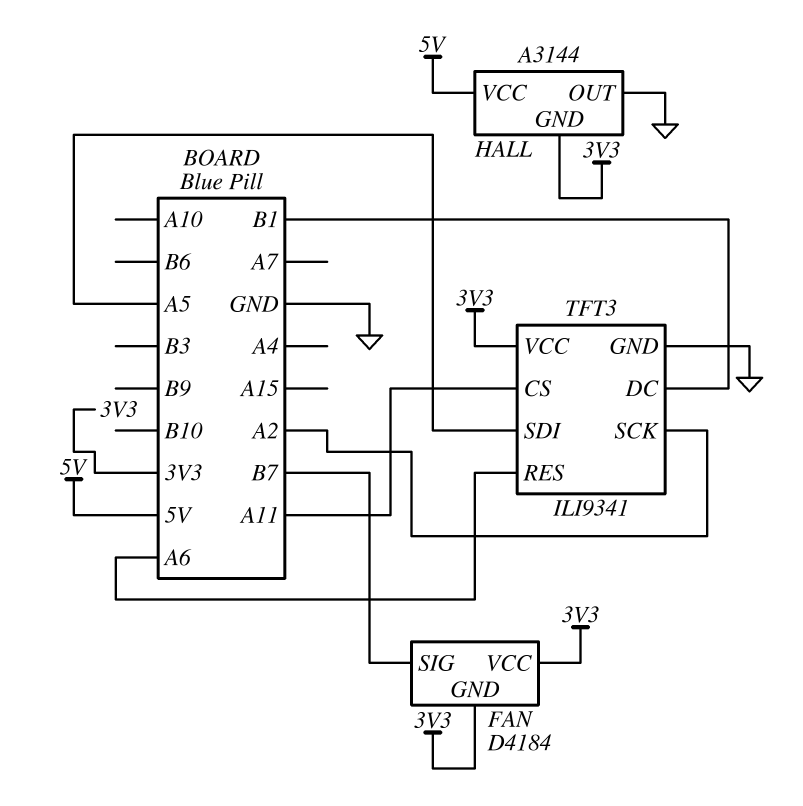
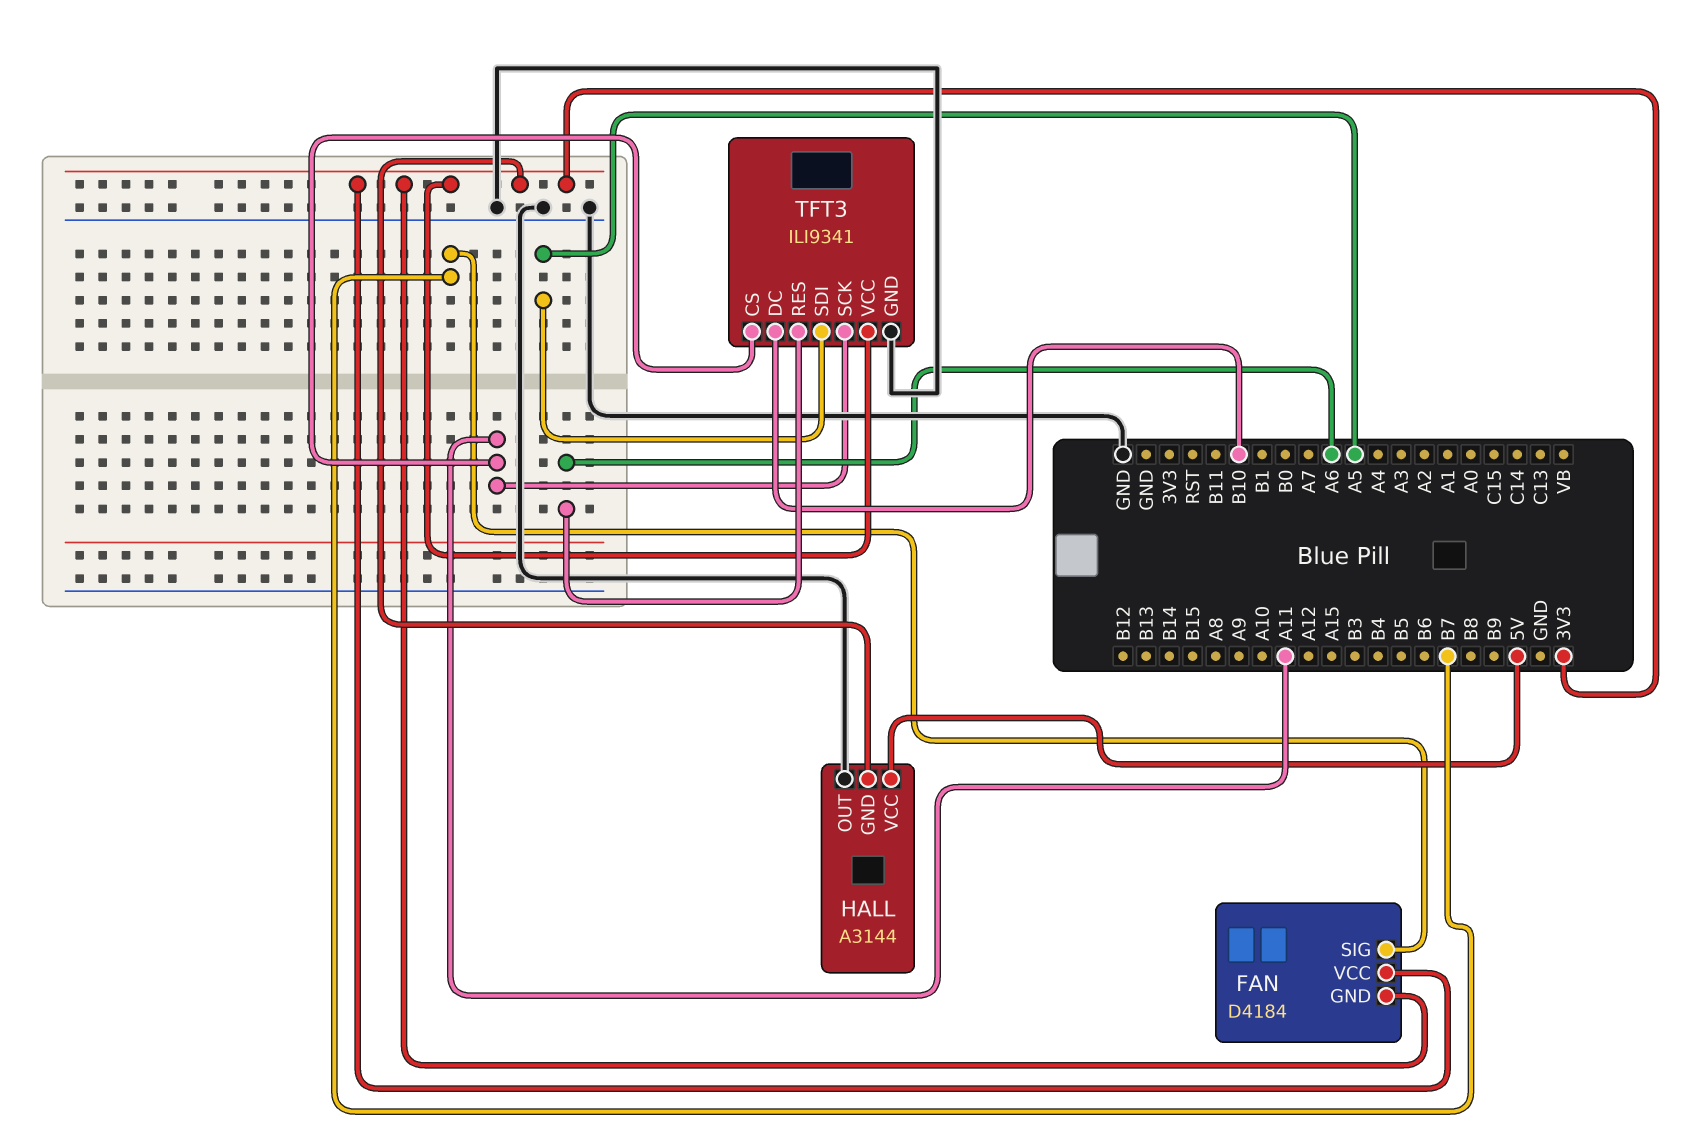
TFT3 pin DC: B1 -> B10
TFT3 pin SCK: A2 -> A11

